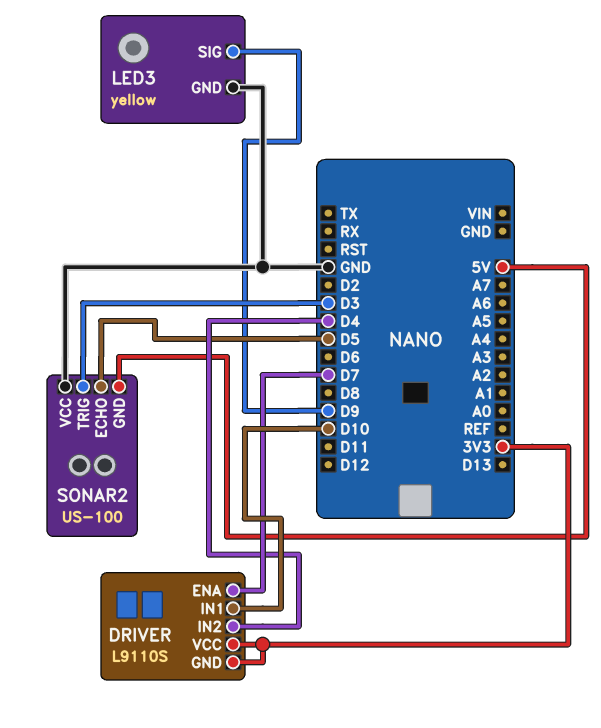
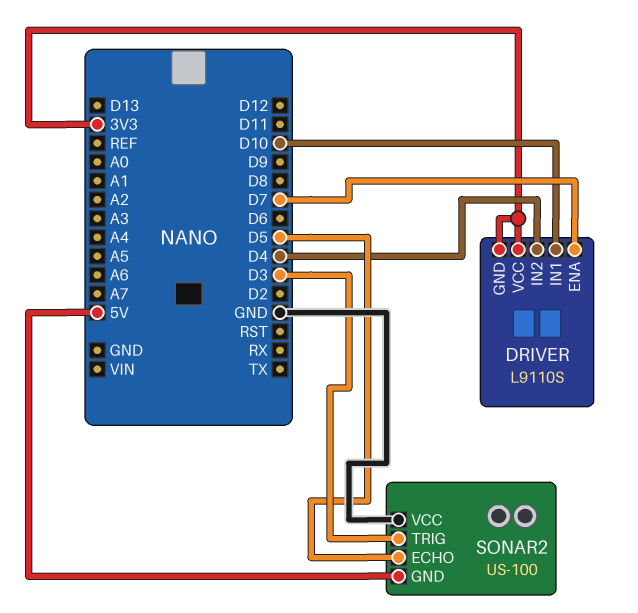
LED3: yellow -> none
LED3 pin GND: GND -> none
LED3 pin SIG: D9 -> none

